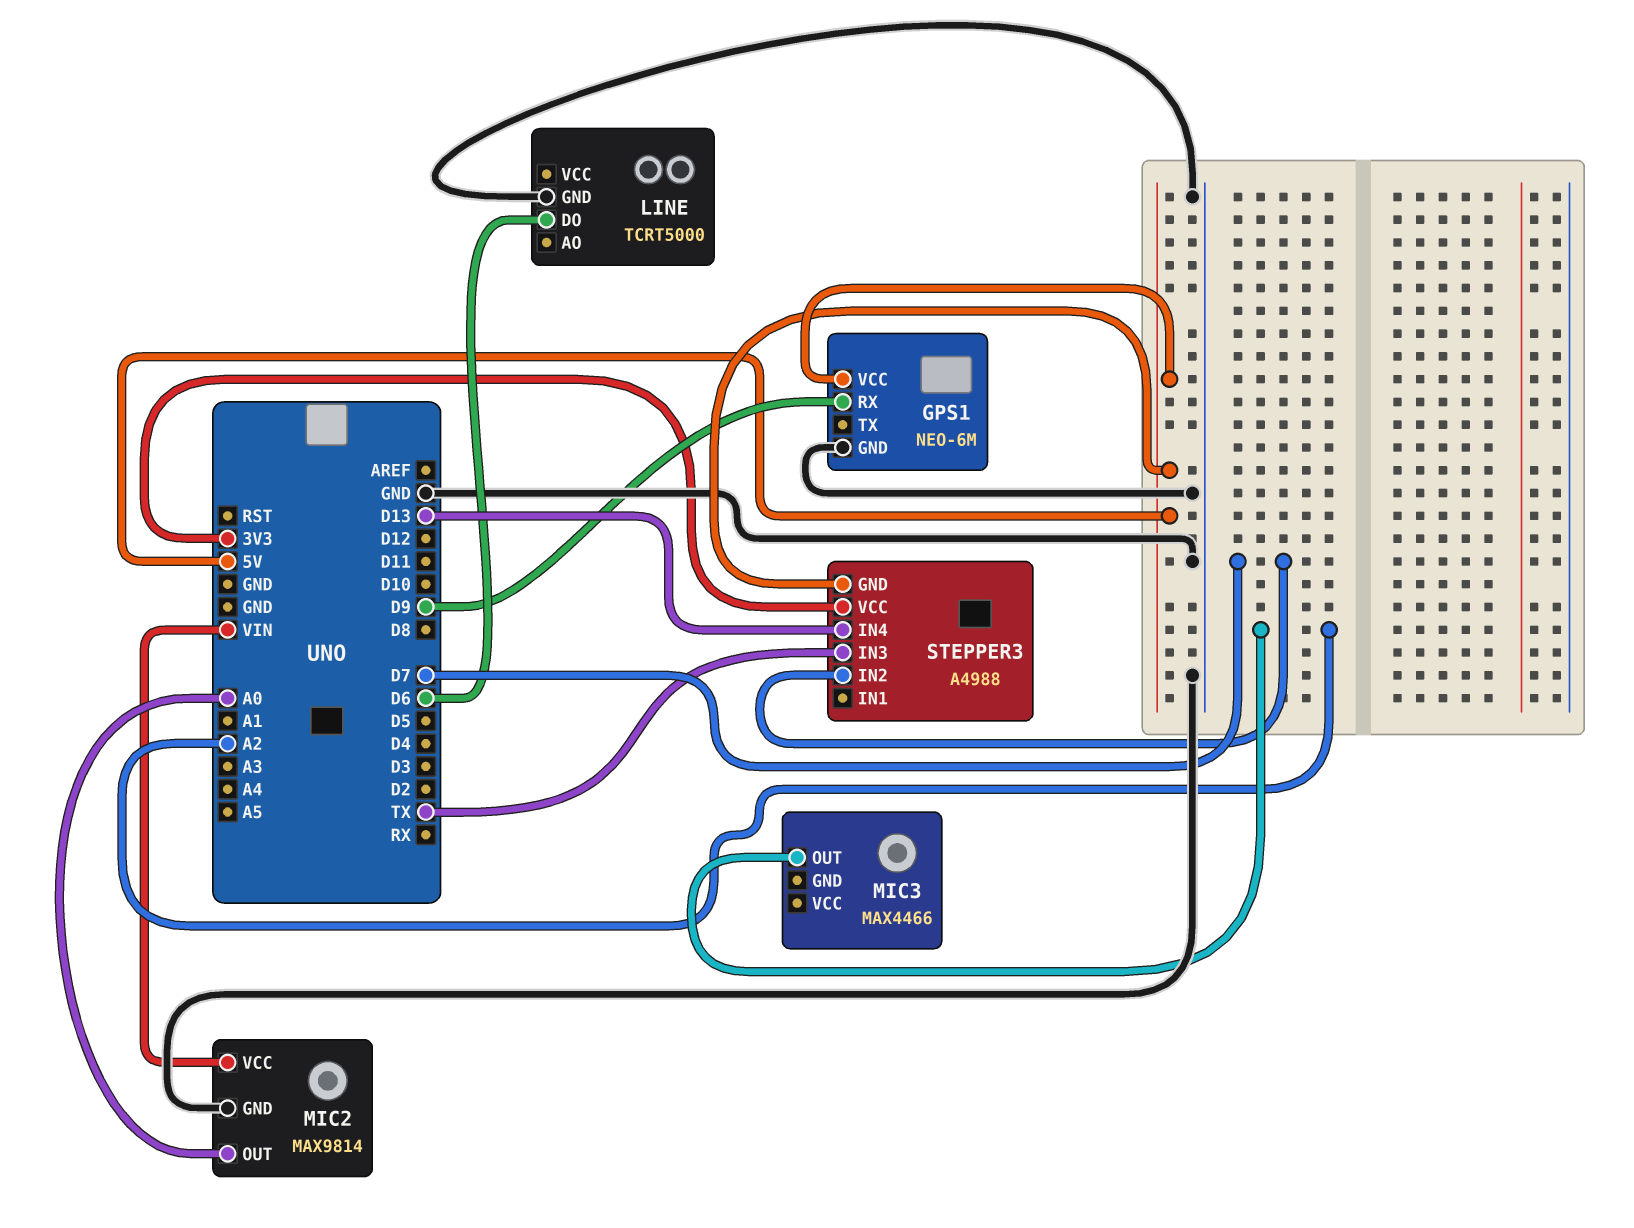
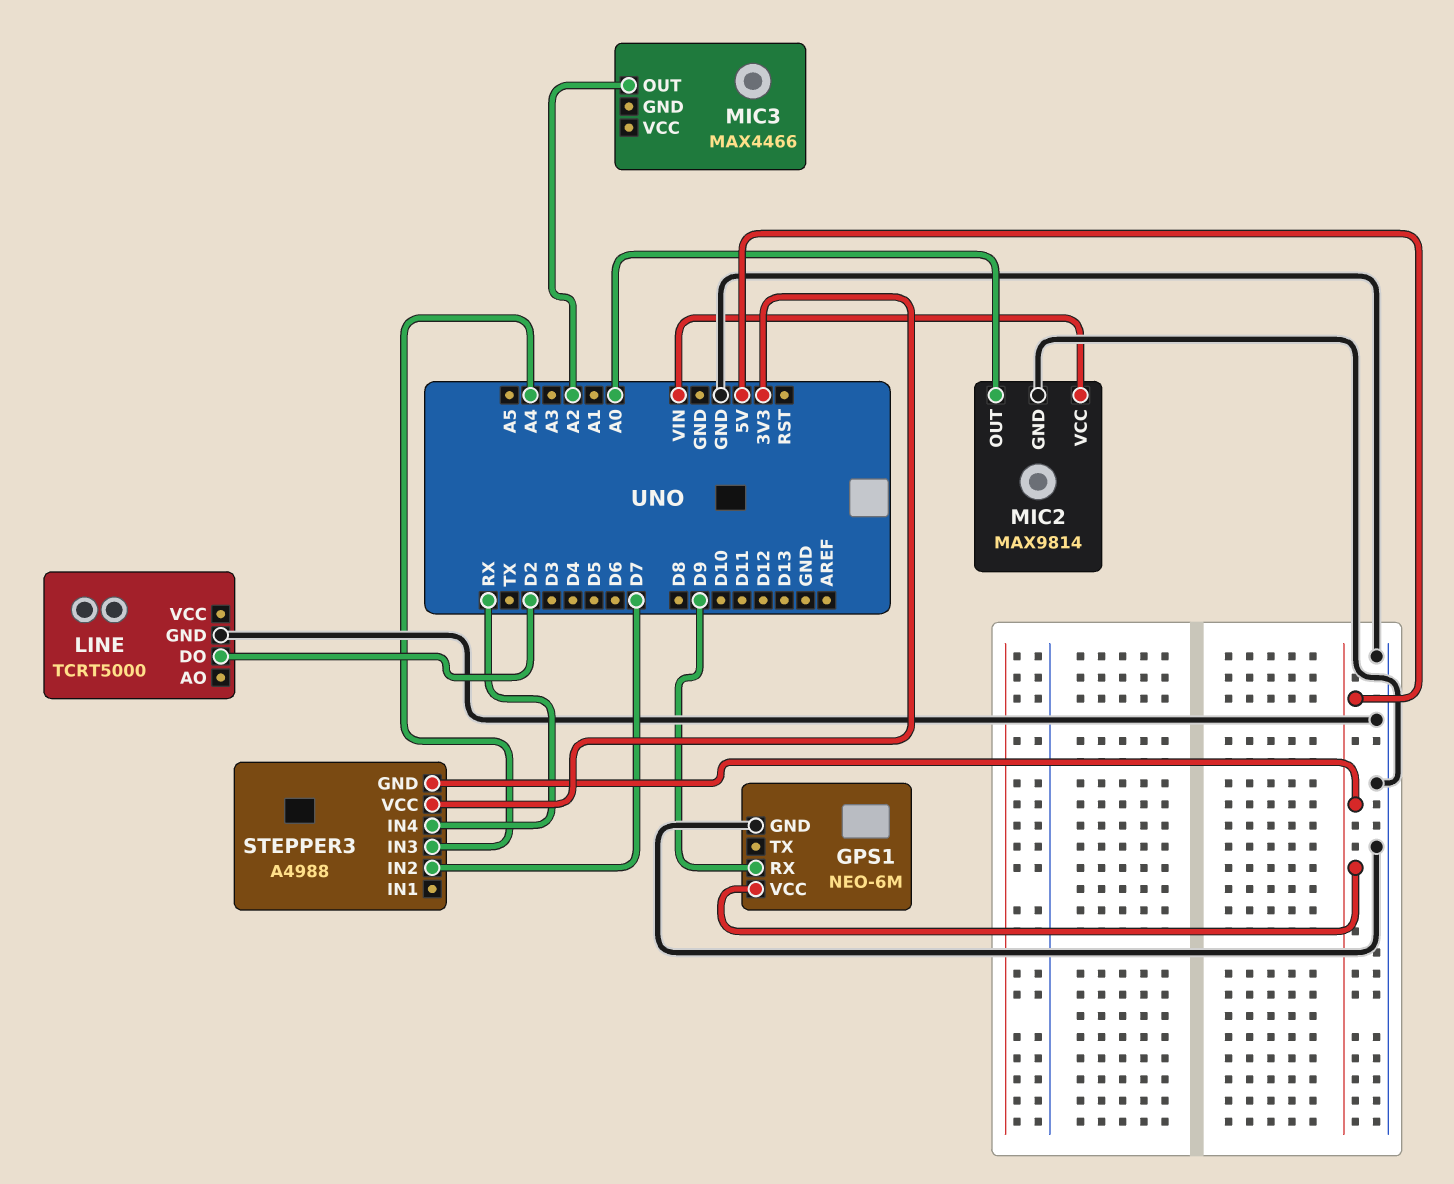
LINE pin DO: D6 -> D2
STEPPER3 pin IN3: TX -> A4
STEPPER3 pin IN4: D13 -> RX

